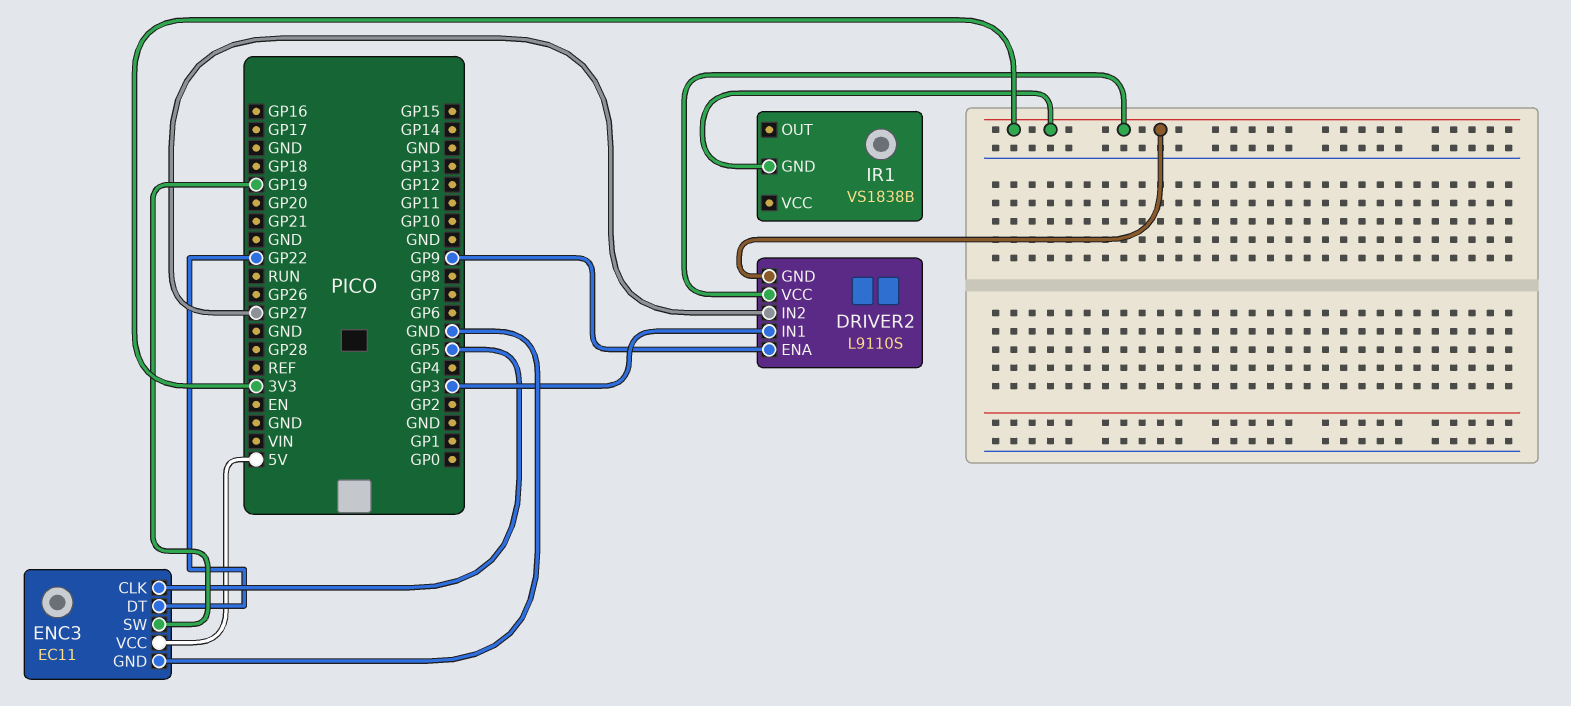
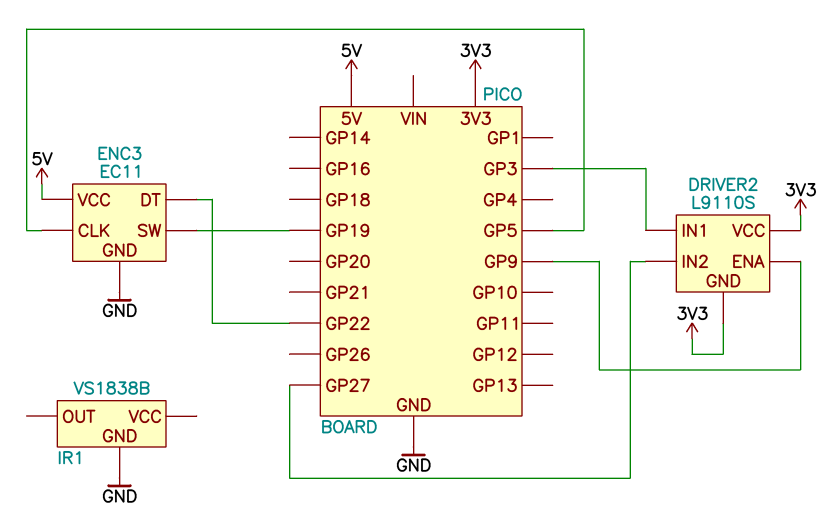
IR1 pin GND: 3V3 -> GND

